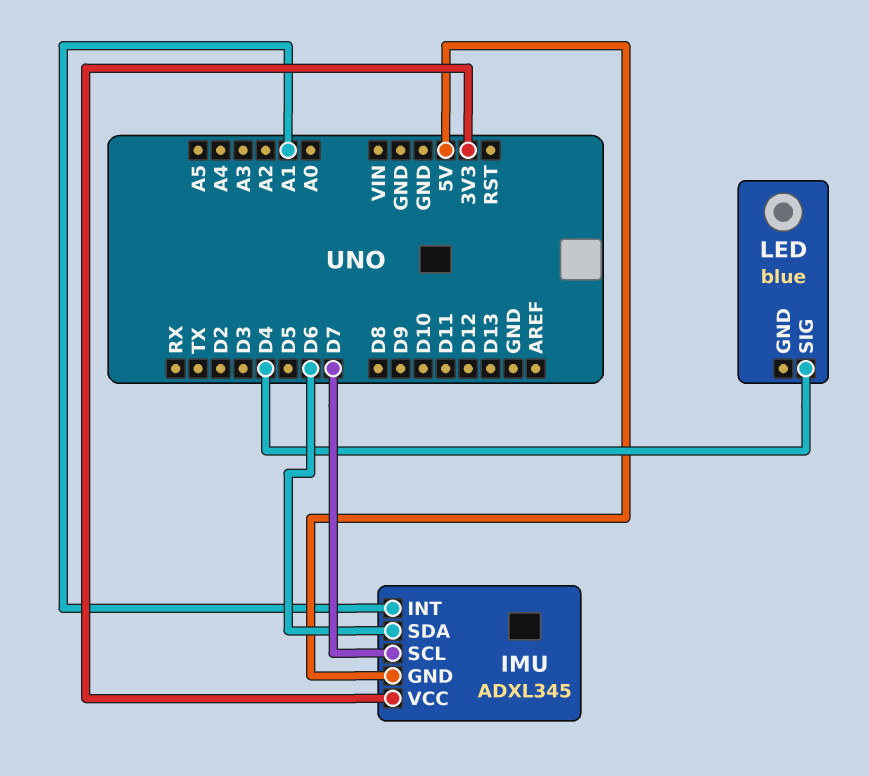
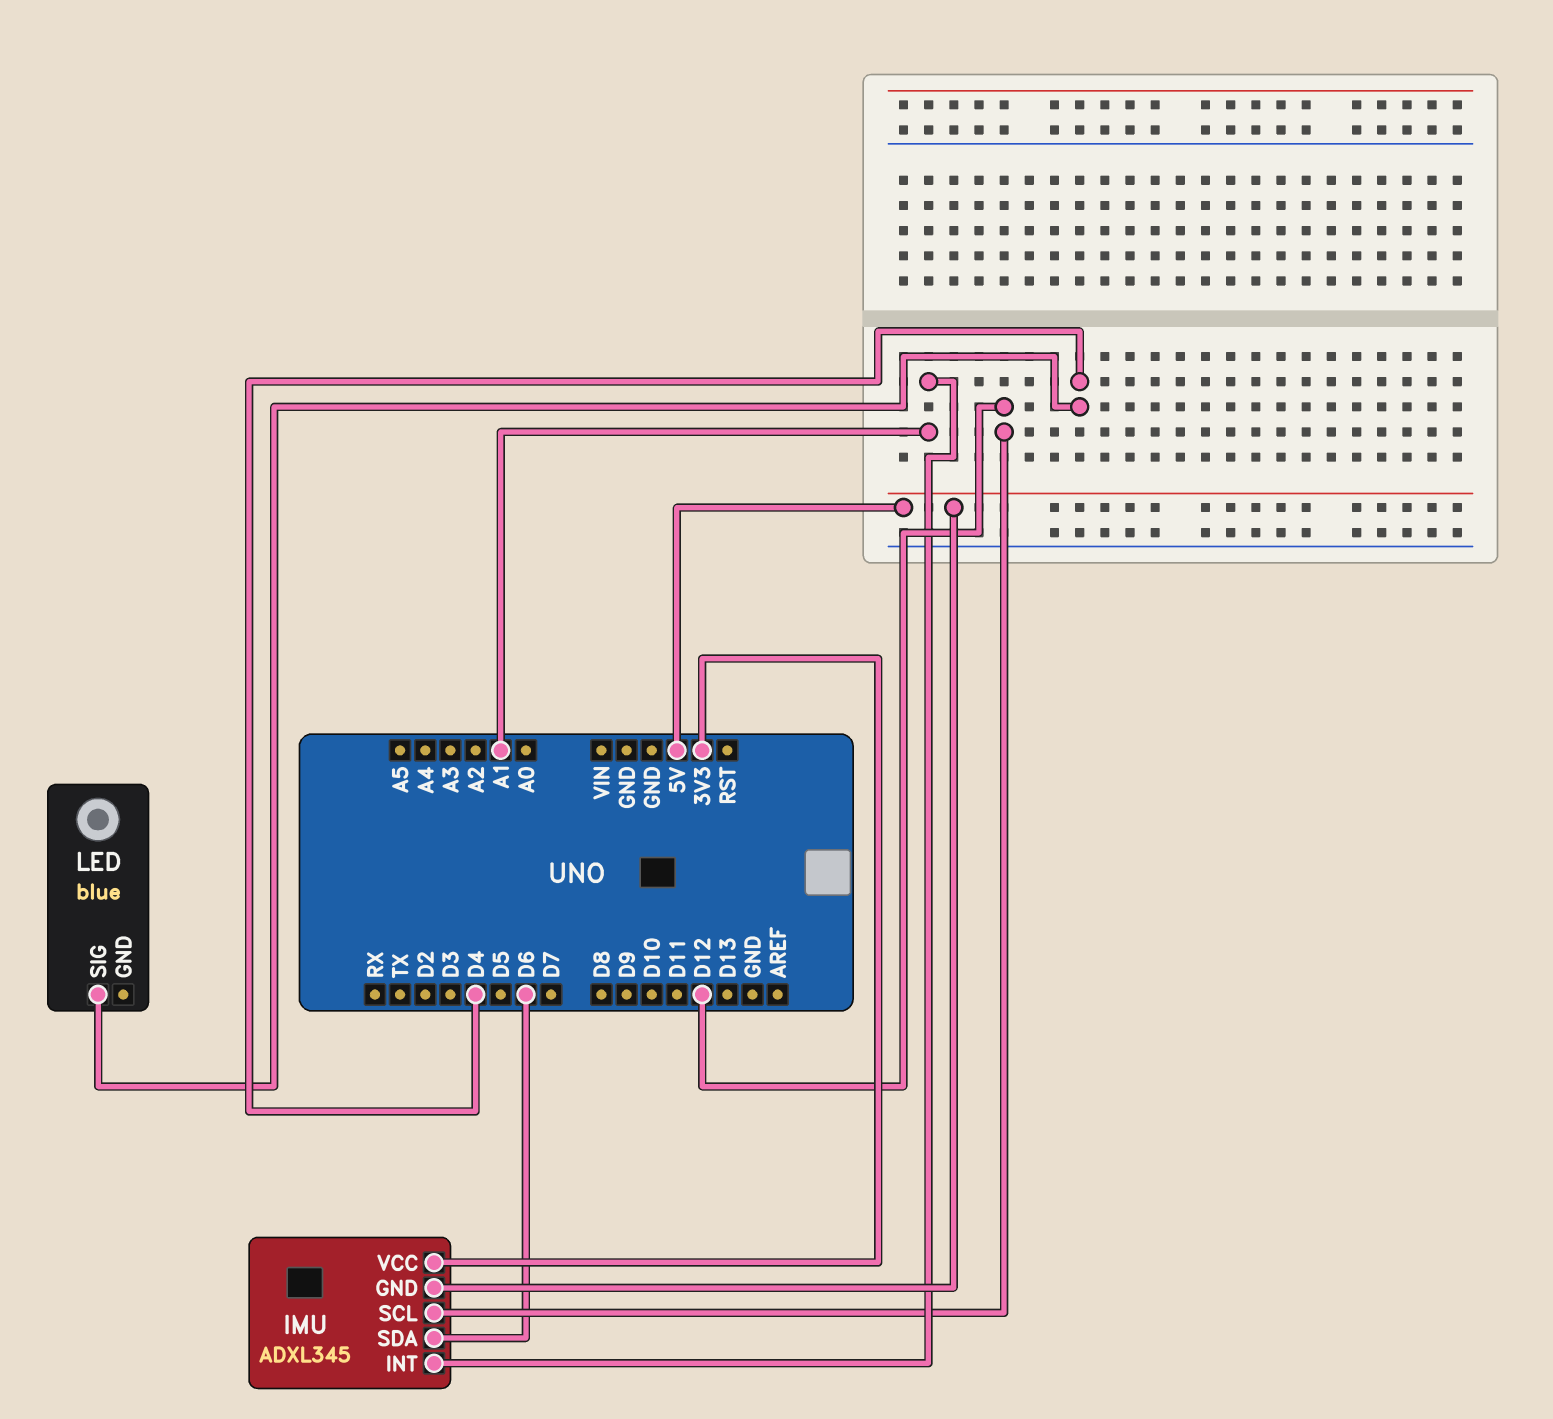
IMU pin SCL: D7 -> D12

